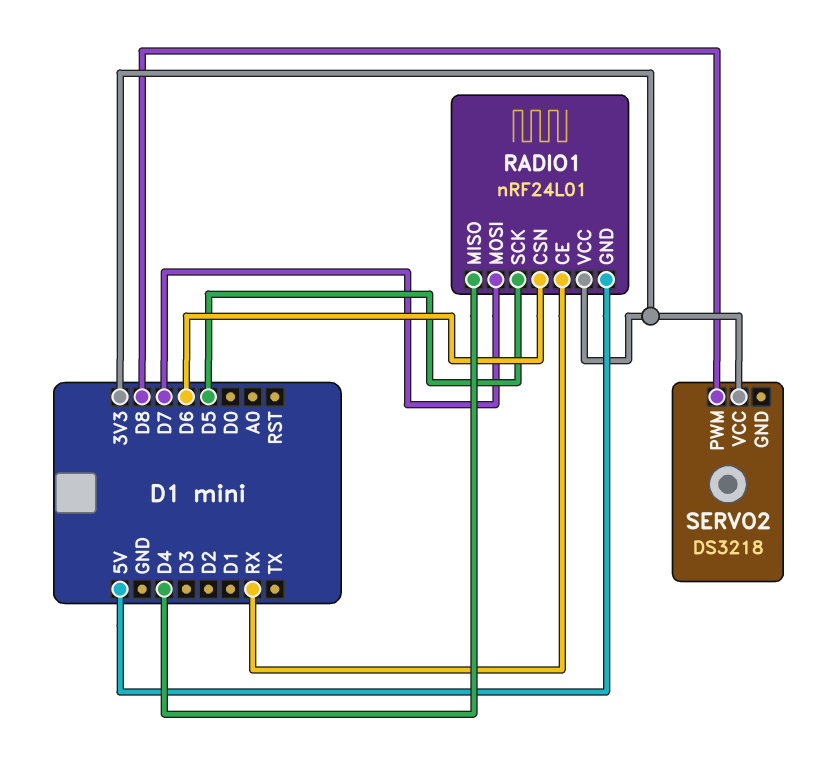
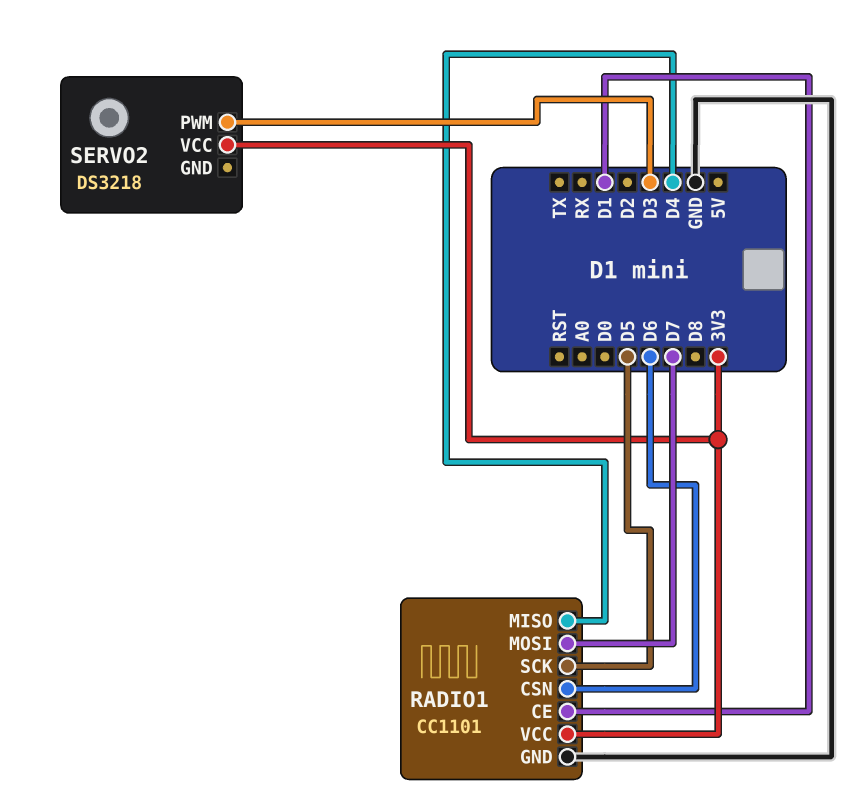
RADIO1: nRF24L01 -> CC1101
RADIO1 pin CE: RX -> D1
RADIO1 pin GND: 5V -> GND
SERVO2 pin PWM: D8 -> D3

